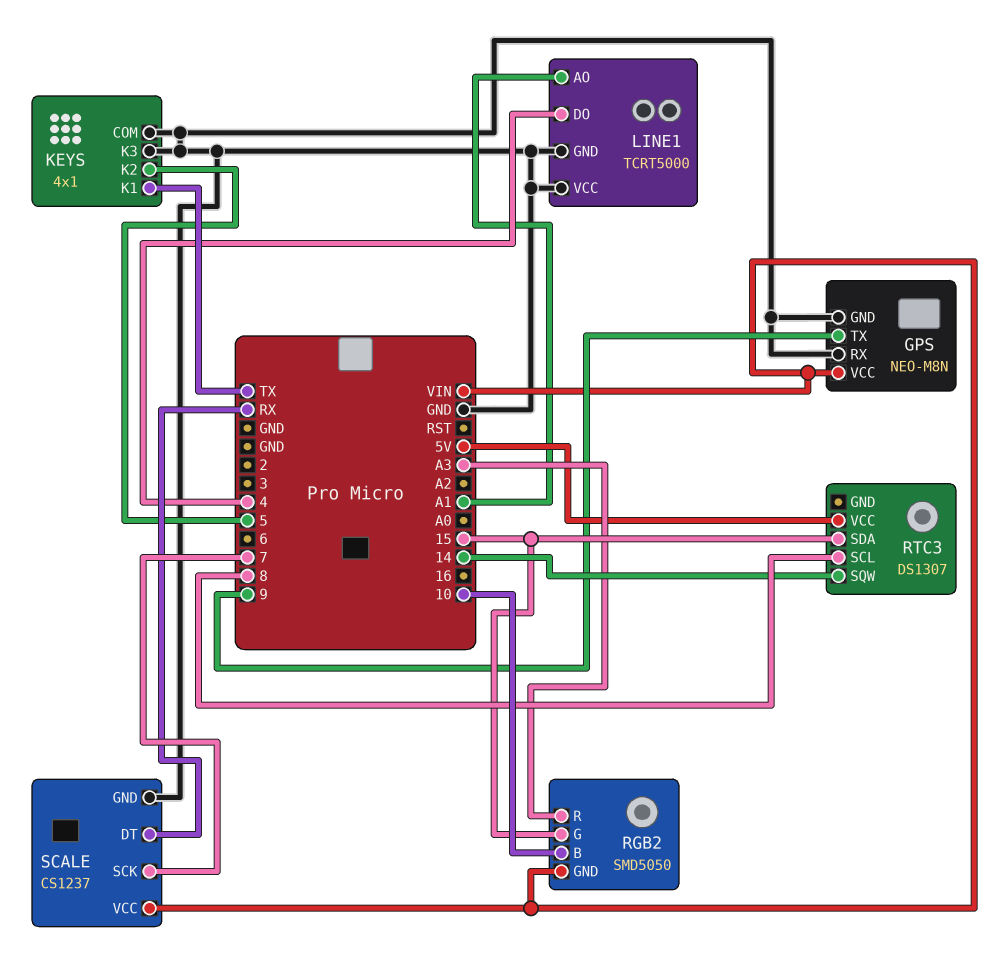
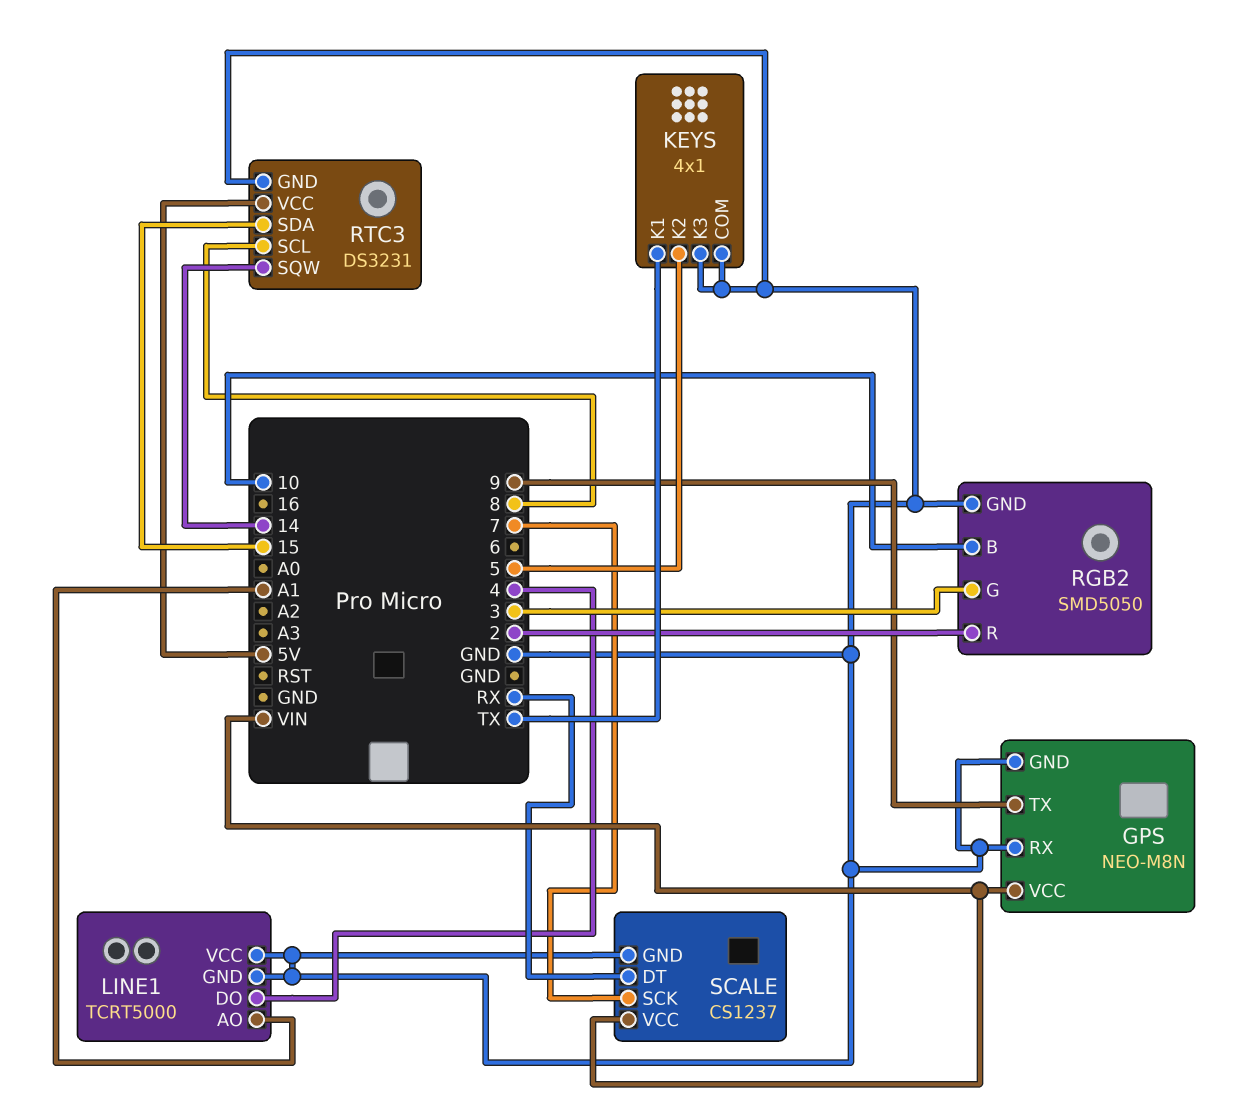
RGB2 pin G: 15 -> 3
RGB2 pin GND: VIN -> GND
RGB2 pin R: A3 -> 2
RTC3: DS1307 -> DS3231
RTC3 pin GND: none -> GND

